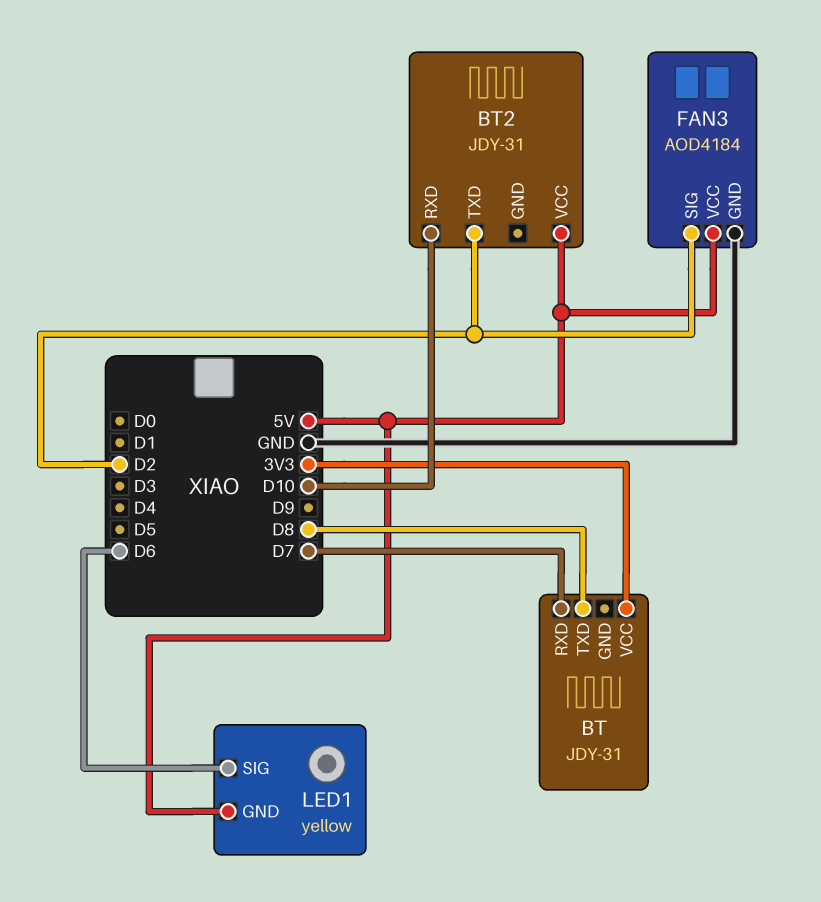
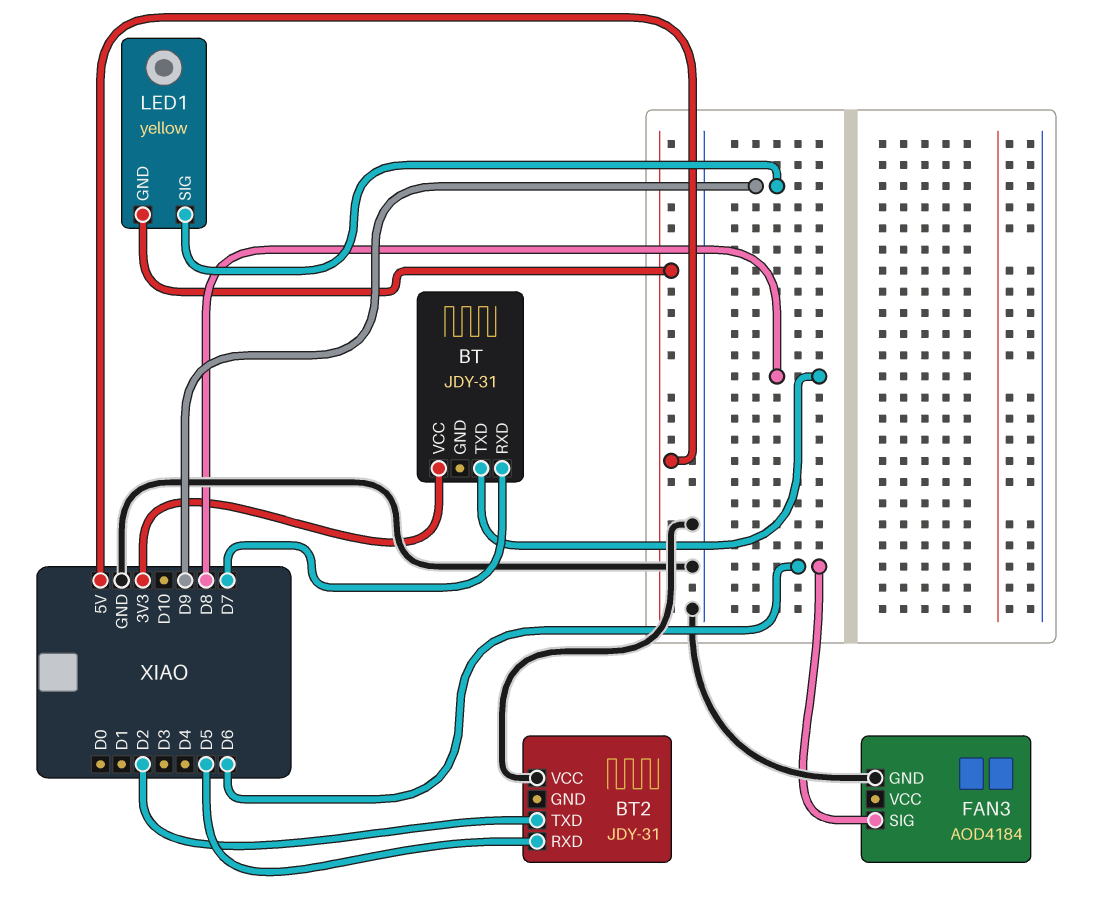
BT2 pin RXD: D10 -> D5
BT2 pin VCC: 5V -> GND
FAN3 pin SIG: D2 -> D6
FAN3 pin VCC: 5V -> none
LED1 pin SIG: D6 -> D9

